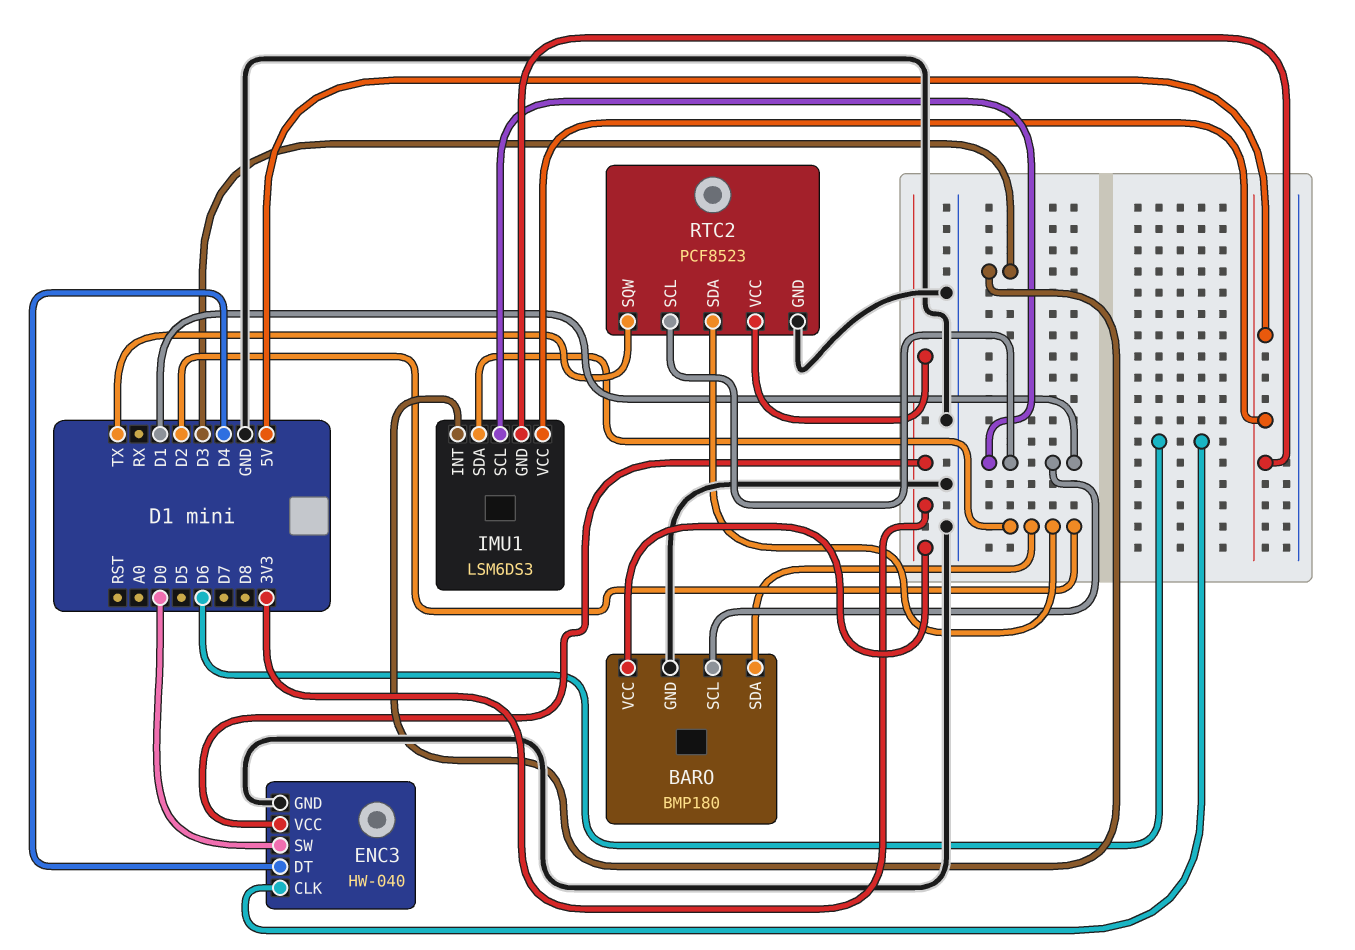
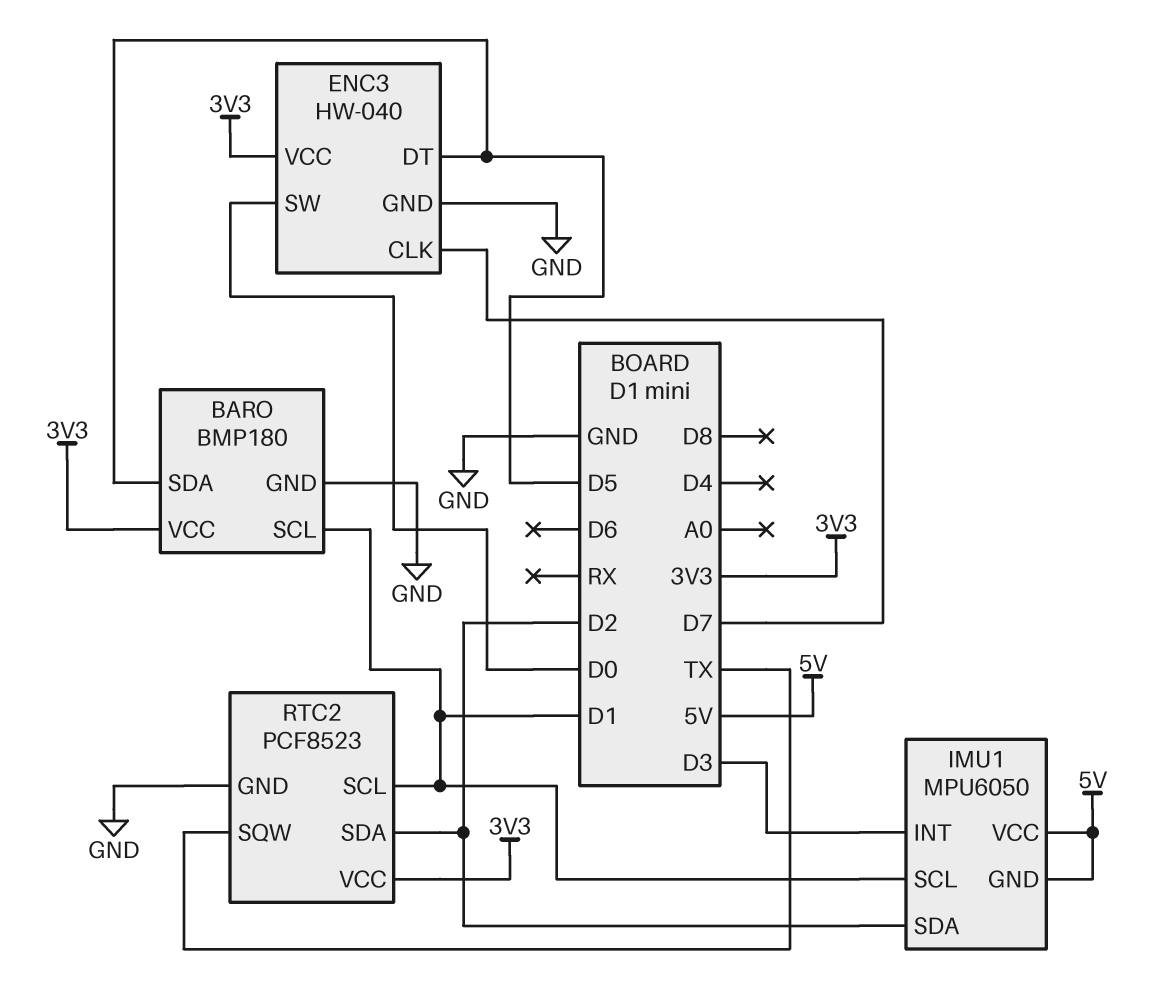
BARO pin SDA: D2 -> D5
ENC3 pin CLK: D6 -> D7
ENC3 pin DT: D4 -> D5
IMU1: LSM6DS3 -> MPU6050

